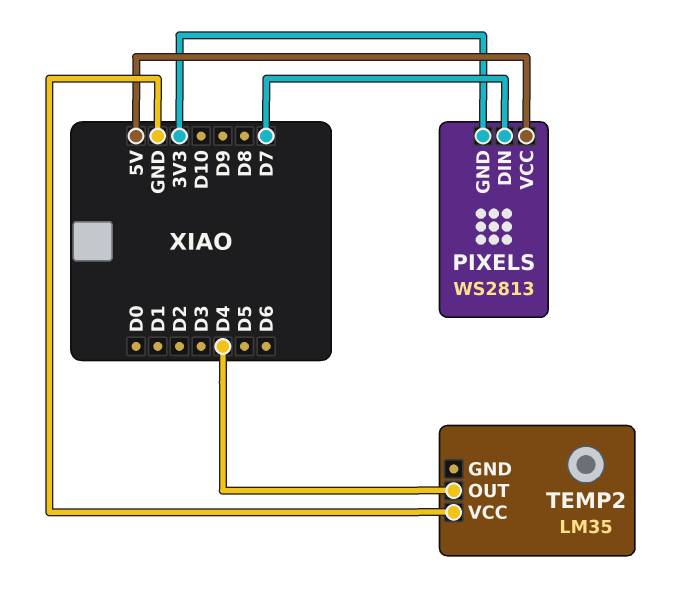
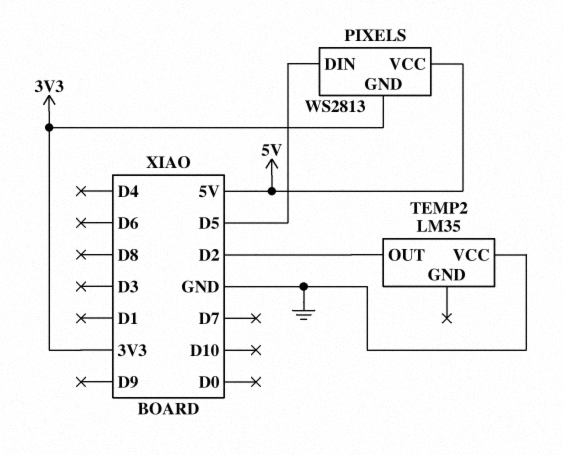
PIXELS pin DIN: D7 -> D5
TEMP2 pin OUT: D4 -> D2

